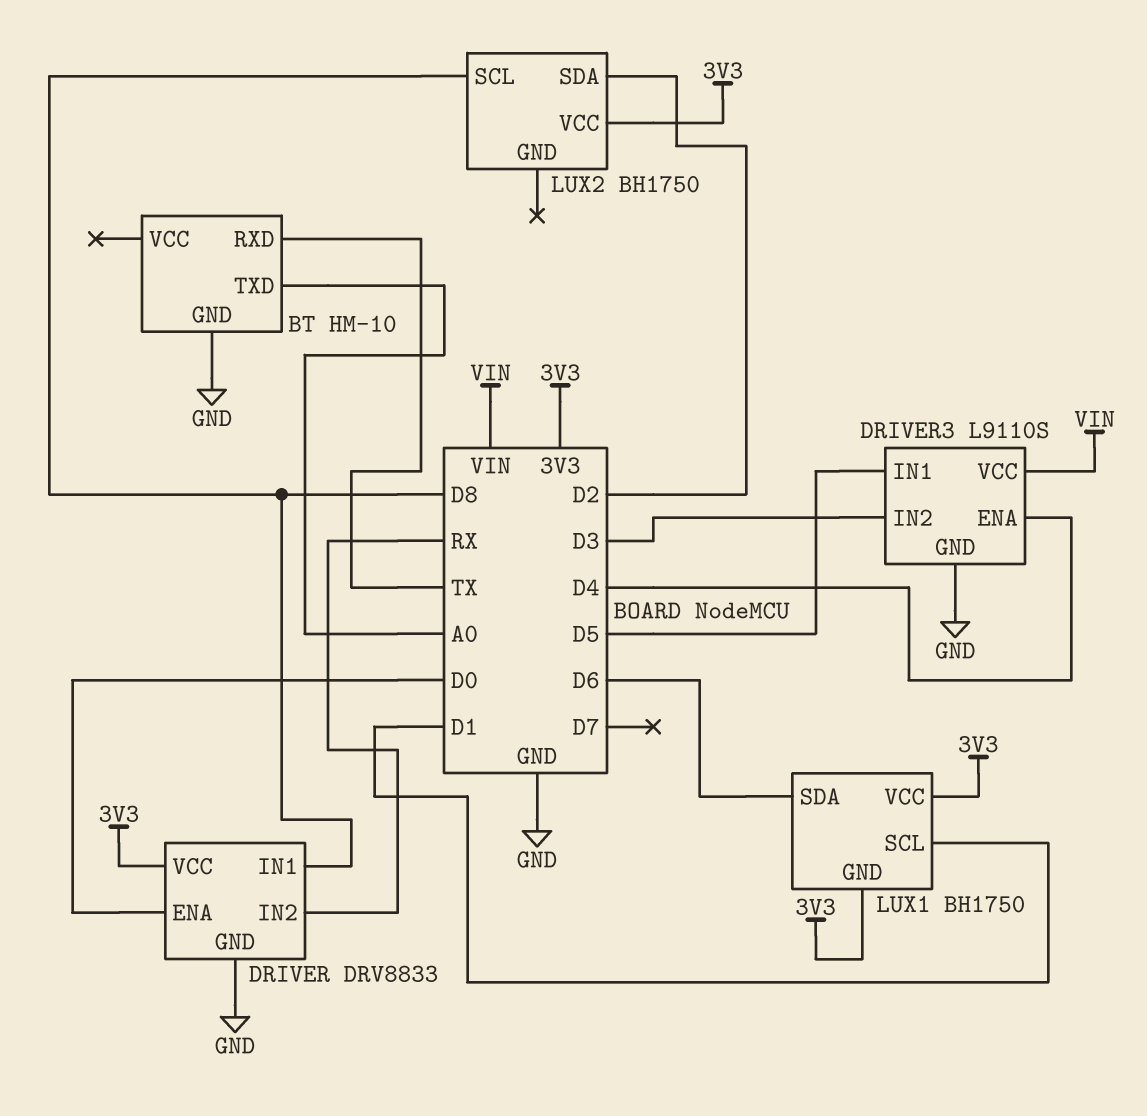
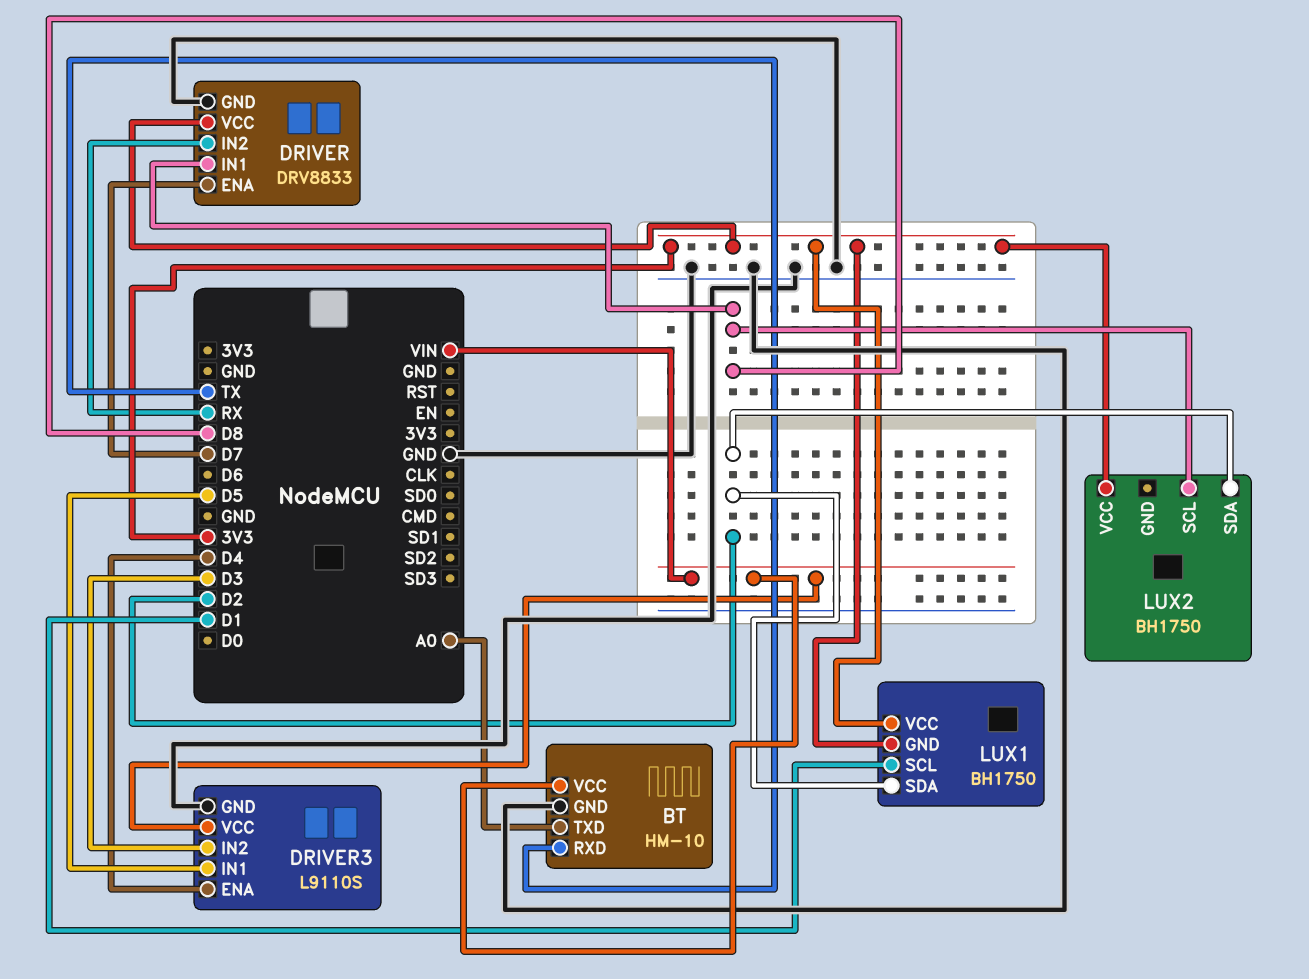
BT pin VCC: none -> VIN
DRIVER pin ENA: D0 -> D7
LUX1 pin SDA: D6 -> D2

